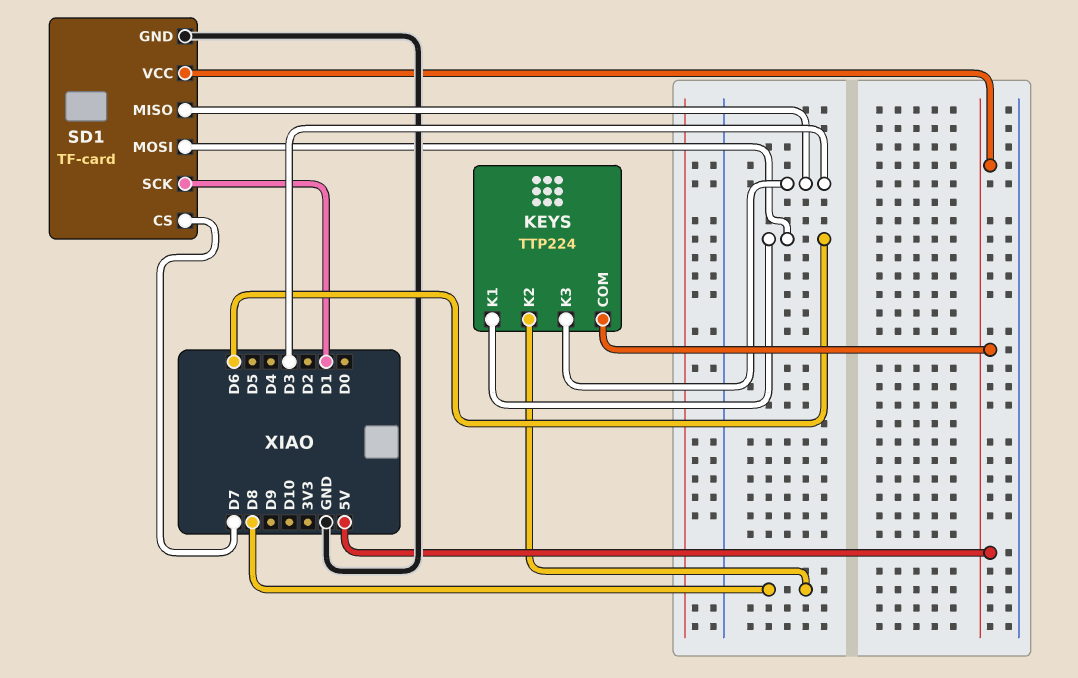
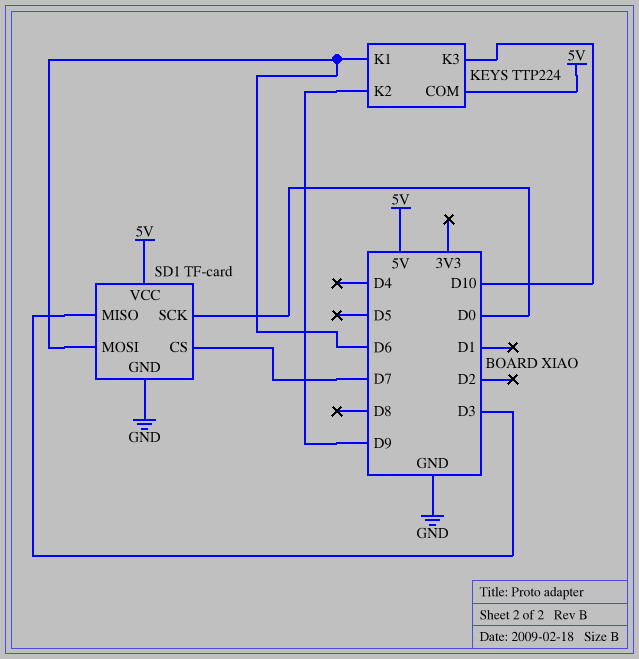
KEYS pin K2: D8 -> D9
KEYS pin K3: D3 -> D10
SD1 pin SCK: D1 -> D0

